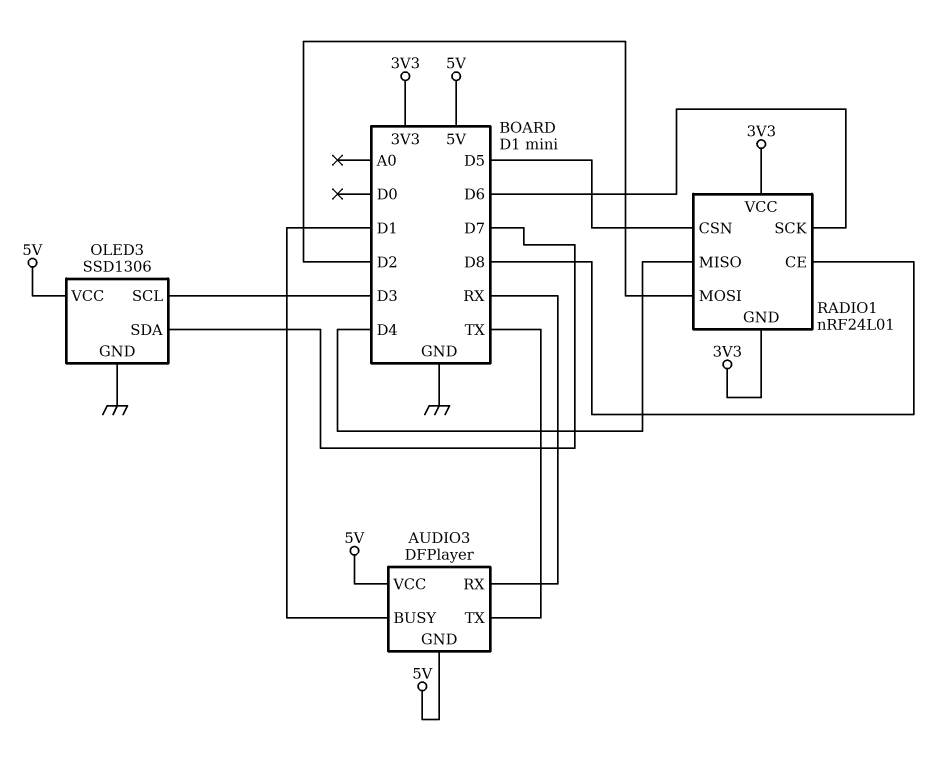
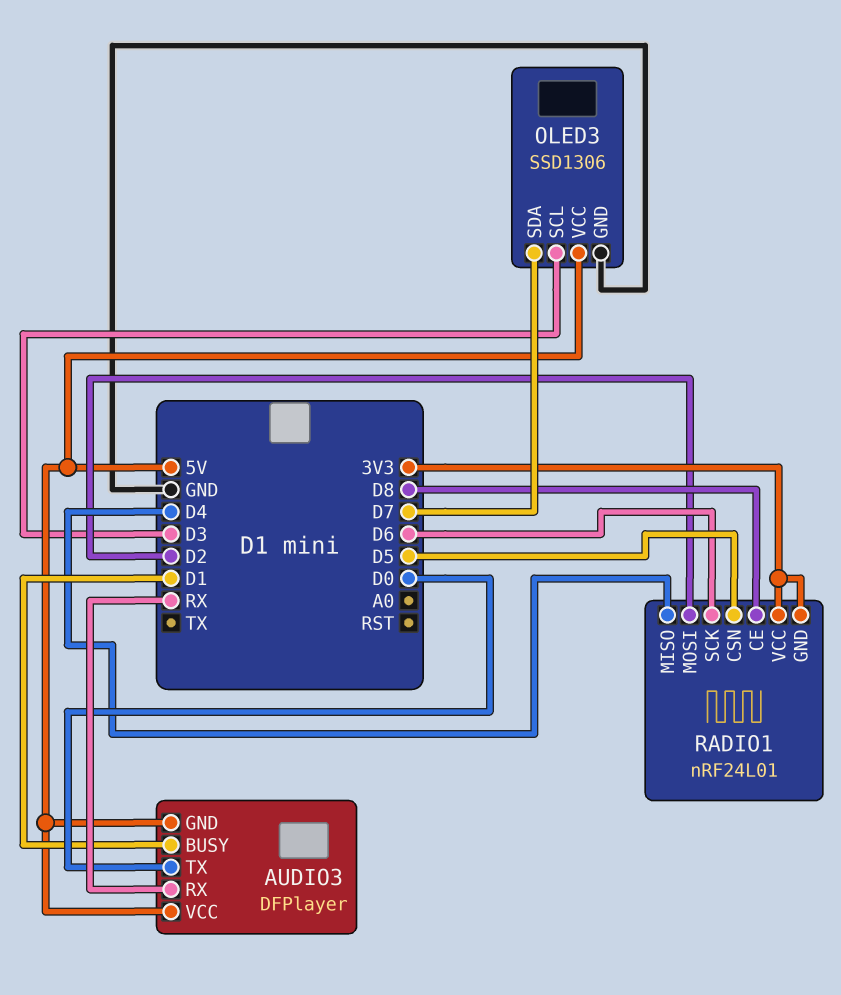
AUDIO3 pin TX: TX -> D0

